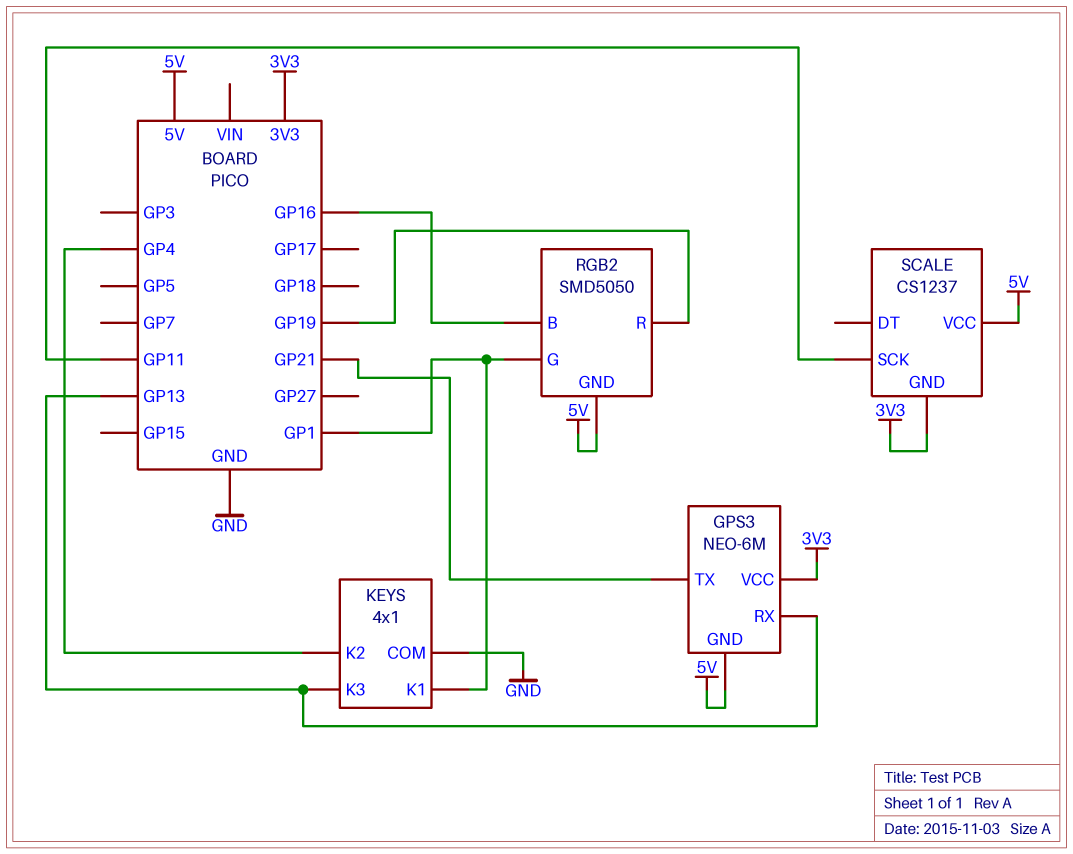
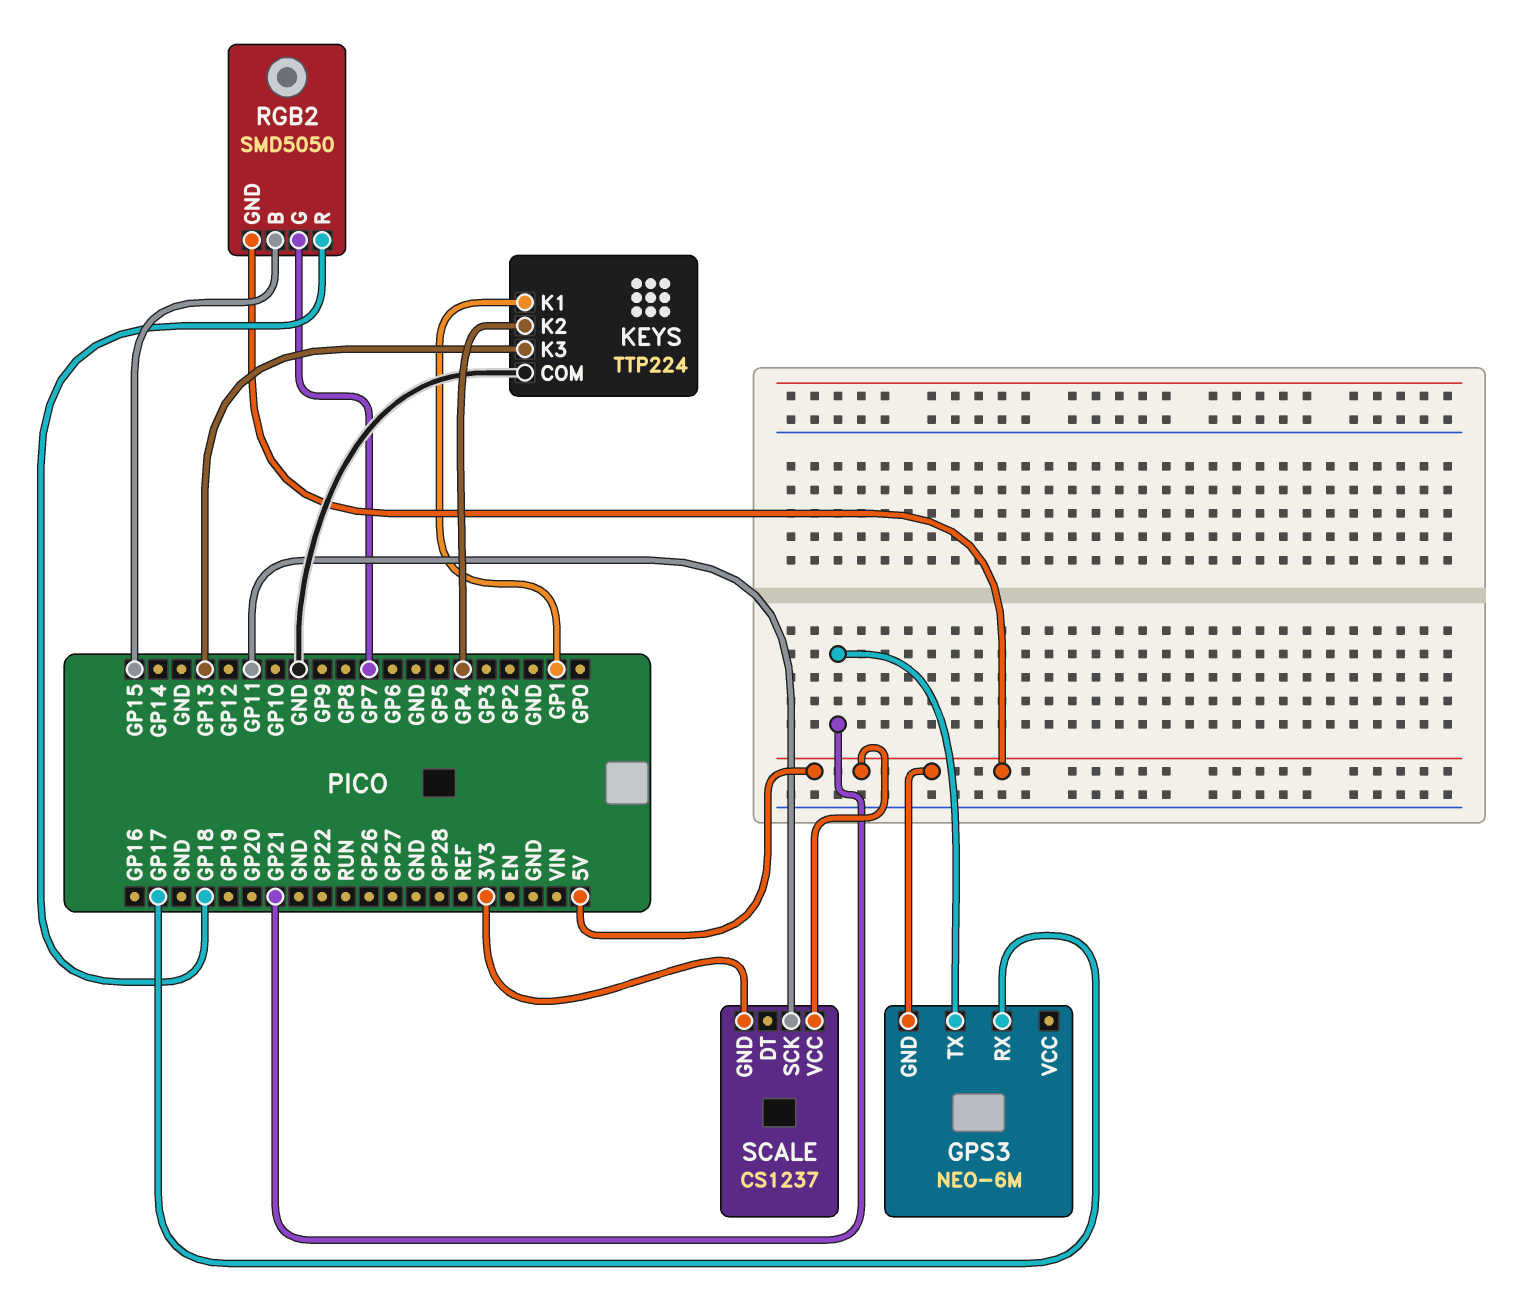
GPS3 pin RX: GP13 -> GP17
GPS3 pin VCC: 3V3 -> none
KEYS: 4x1 -> TTP224
RGB2 pin B: GP16 -> GP15
RGB2 pin G: GP1 -> GP7
RGB2 pin R: GP19 -> GP18

